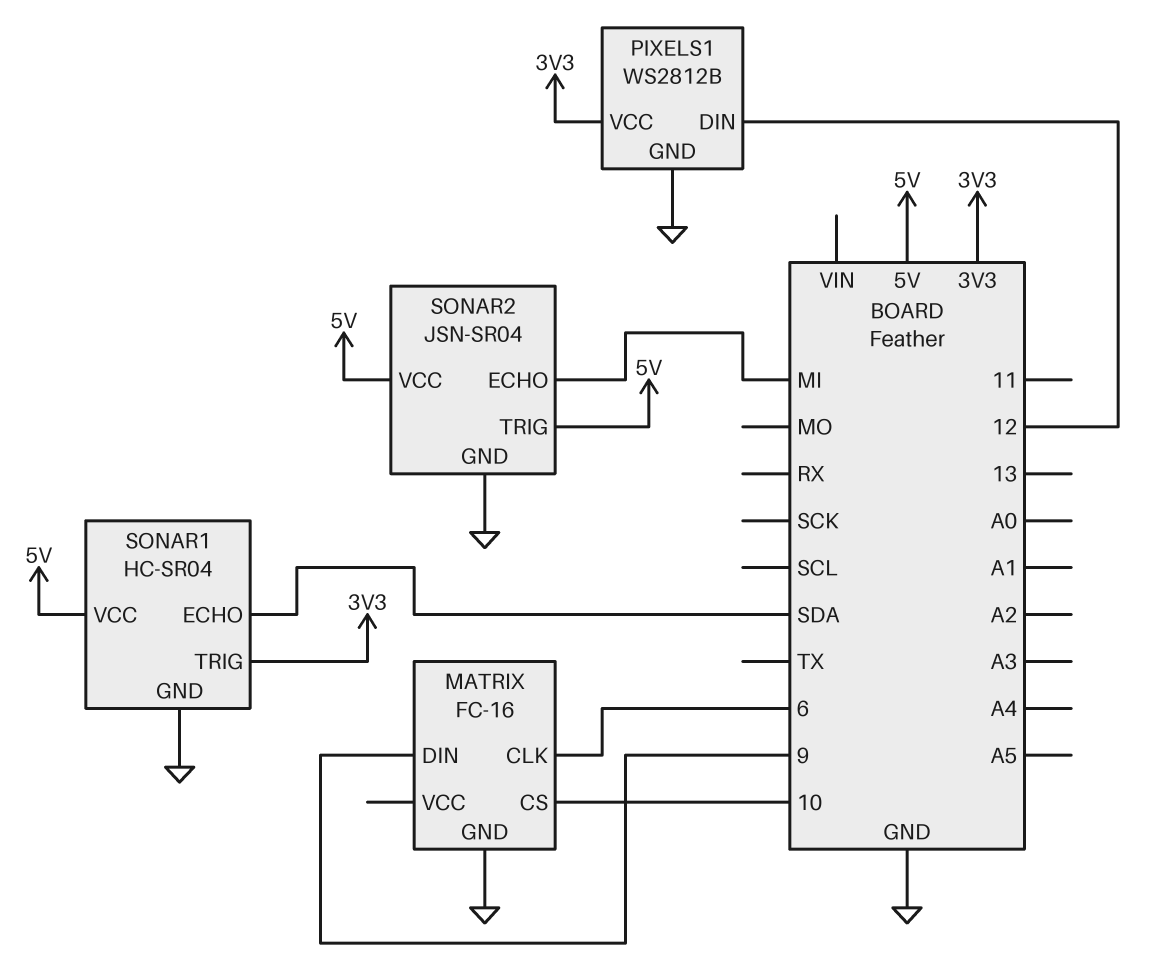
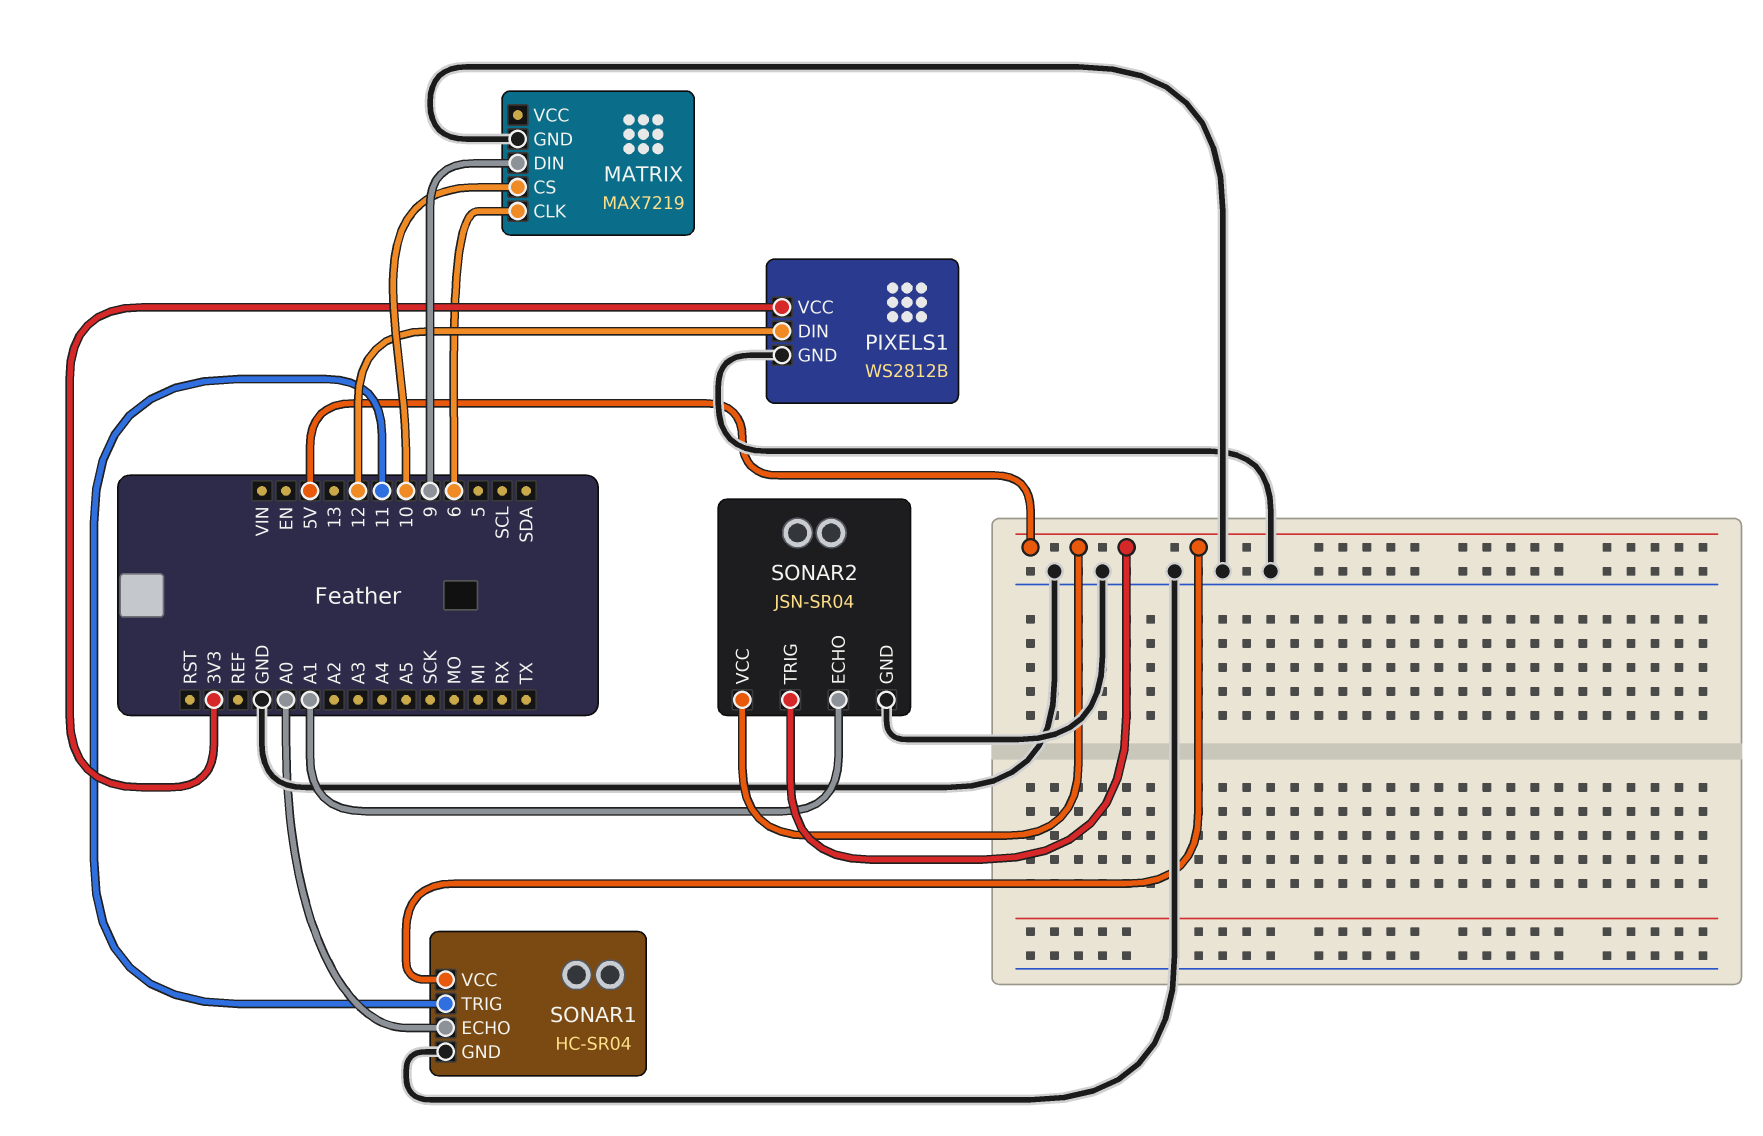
MATRIX: FC-16 -> MAX7219
SONAR1 pin ECHO: SDA -> A0
SONAR1 pin TRIG: 3V3 -> 11
SONAR2 pin ECHO: MI -> A1

